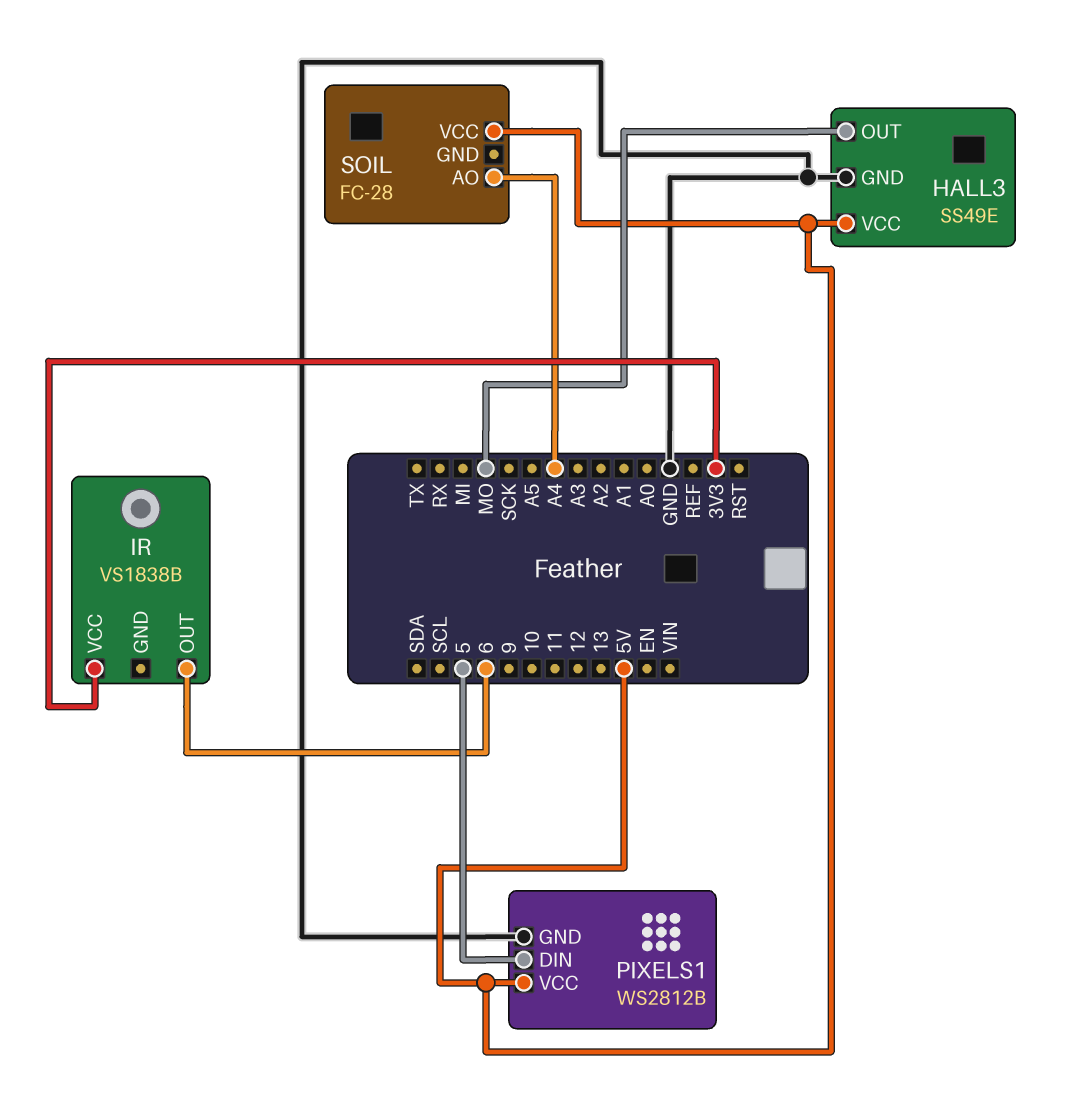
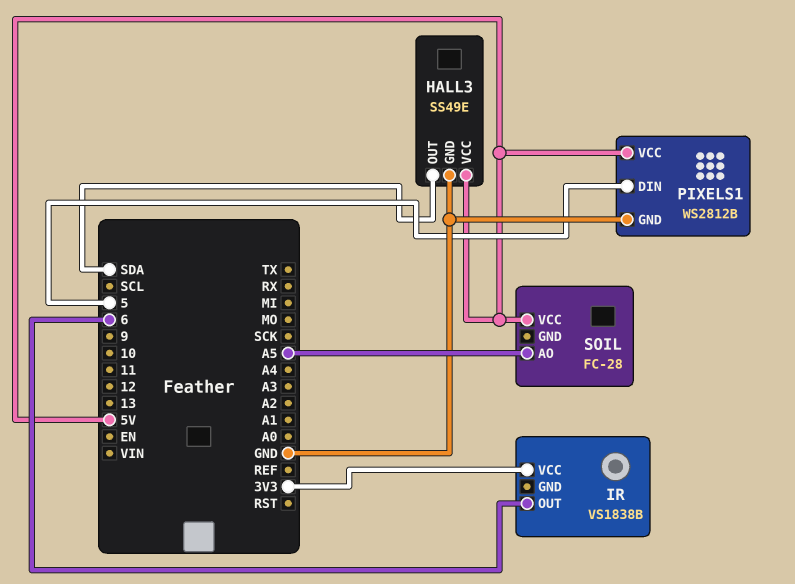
HALL3 pin OUT: MO -> SDA
SOIL pin AO: A4 -> A5

